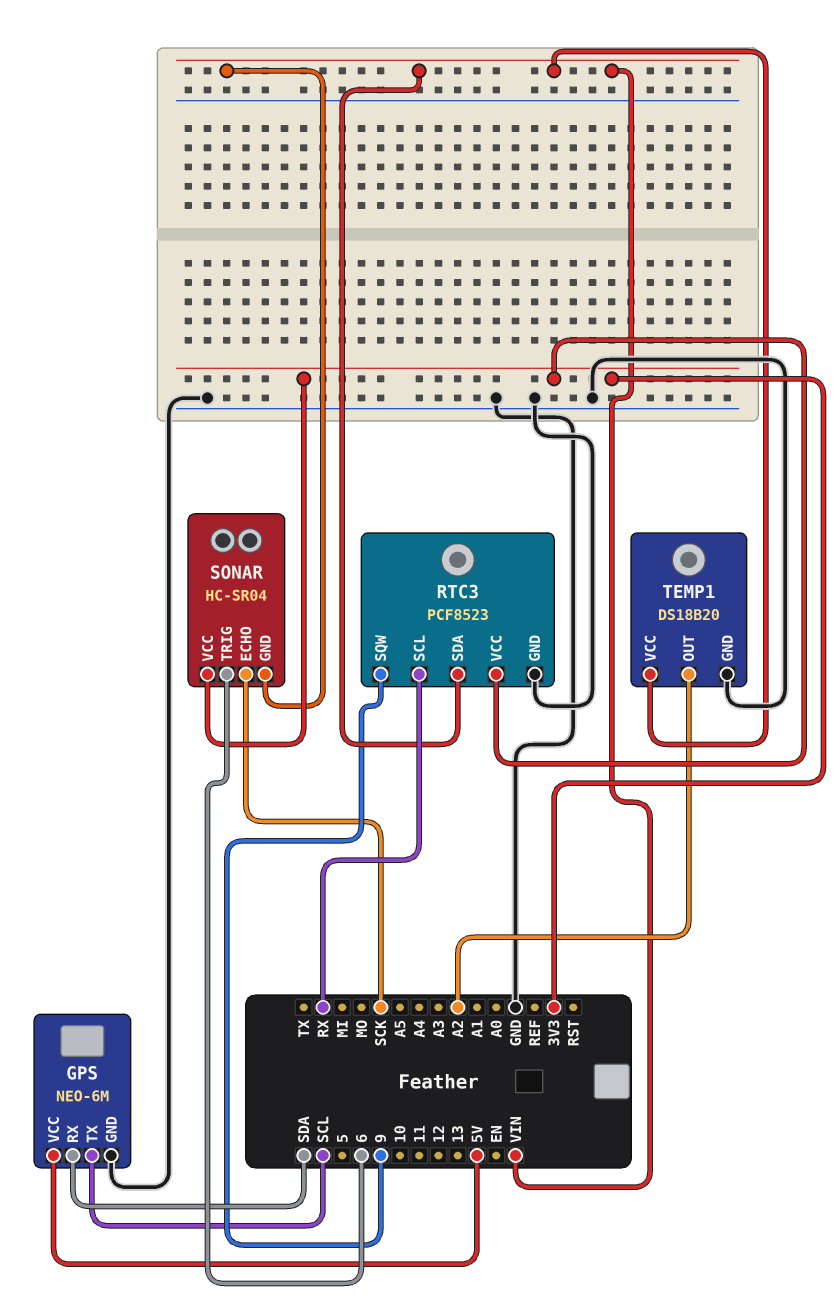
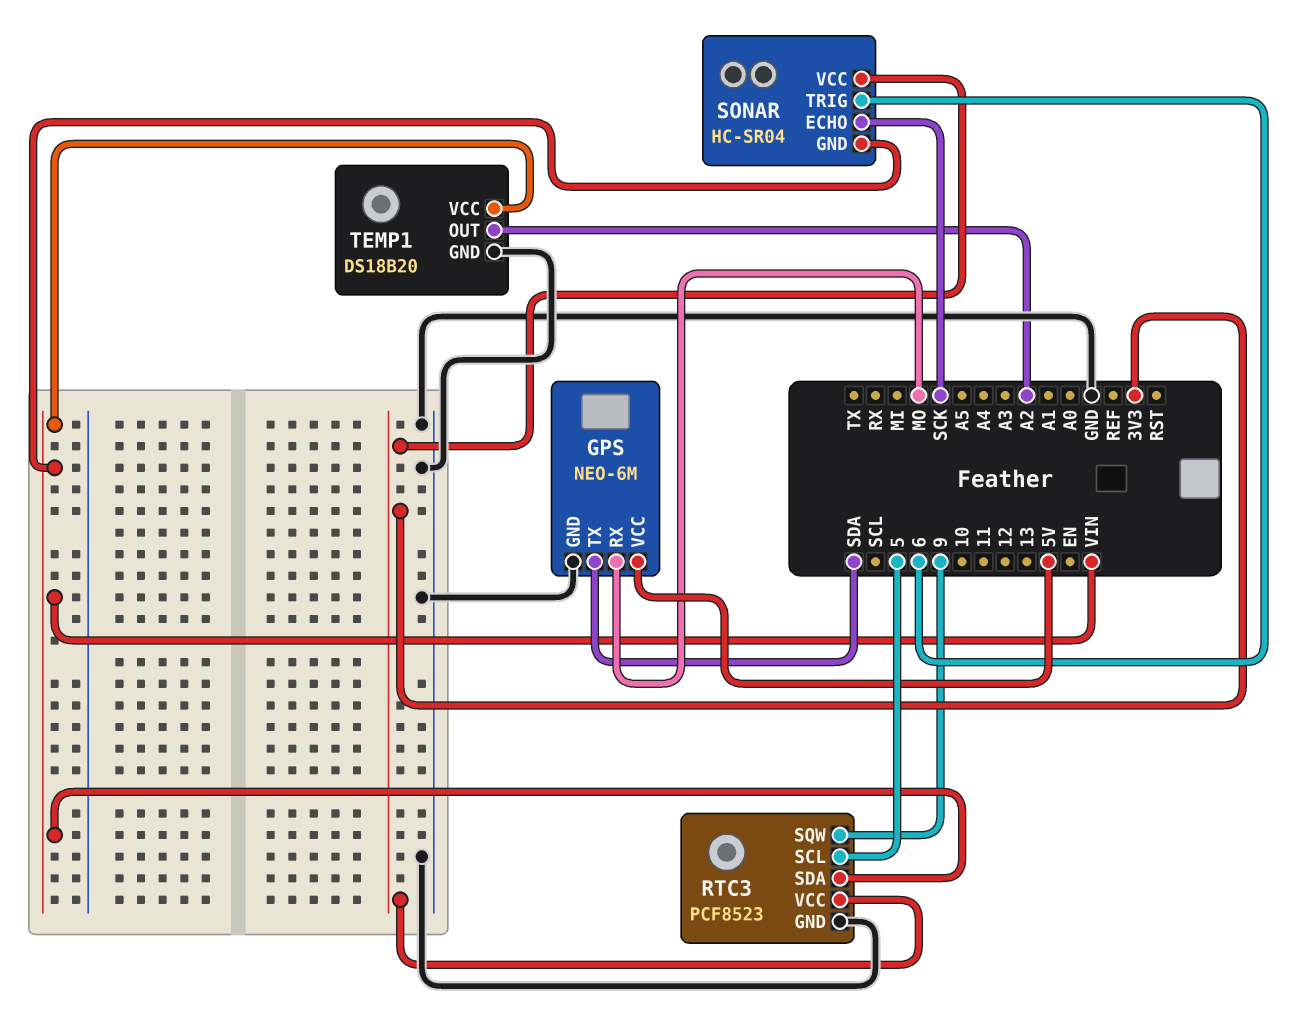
GPS pin RX: SDA -> MO
GPS pin TX: SCL -> SDA
RTC3 pin SCL: RX -> 5

